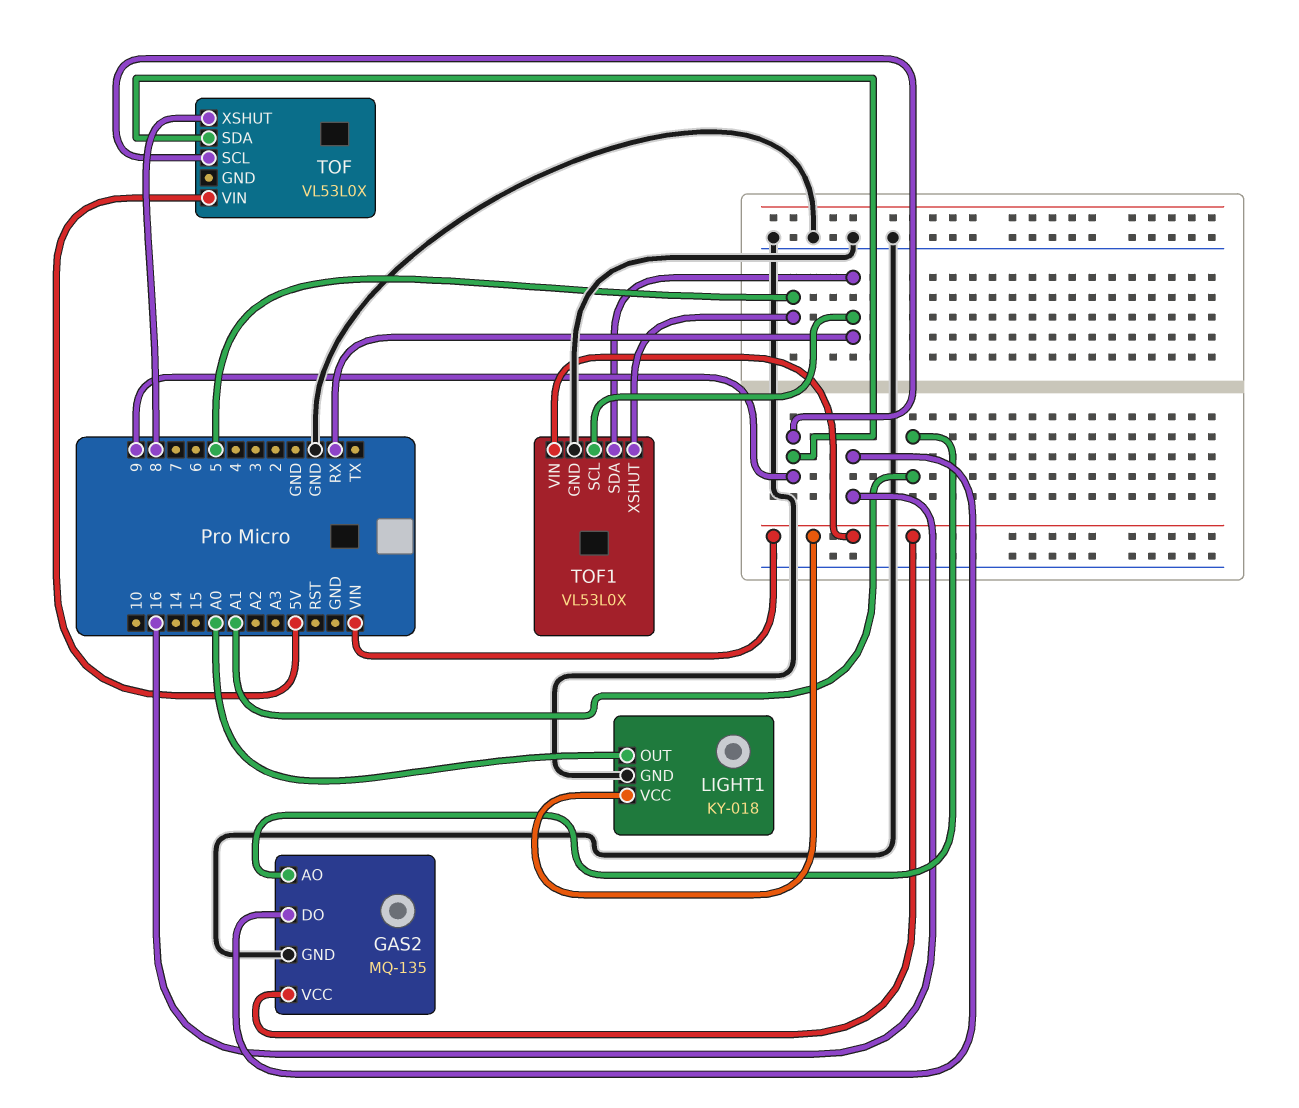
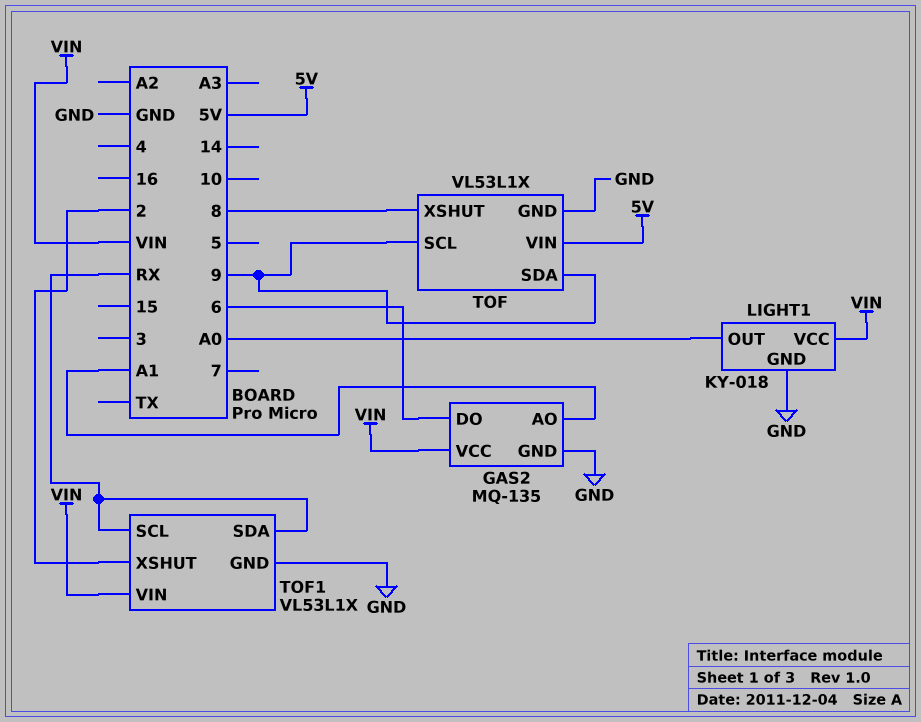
GAS2 pin DO: 16 -> 6
TOF: VL53L0X -> VL53L1X
TOF pin GND: none -> GND
TOF1: VL53L0X -> VL53L1X
TOF1 pin XSHUT: 5 -> 2

